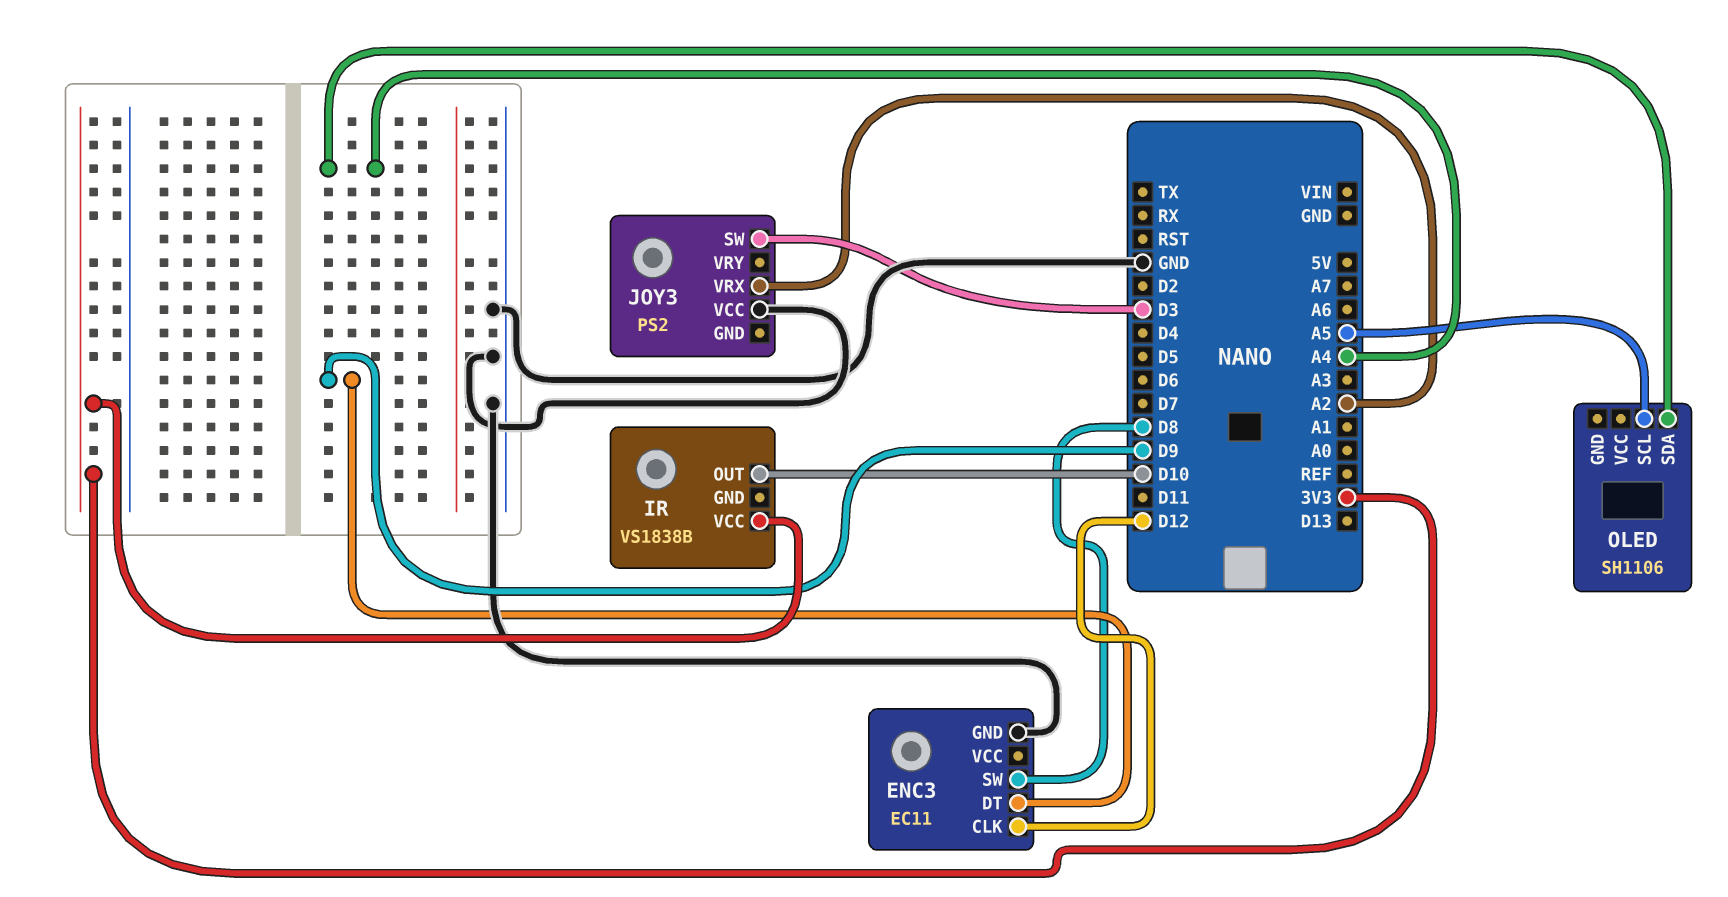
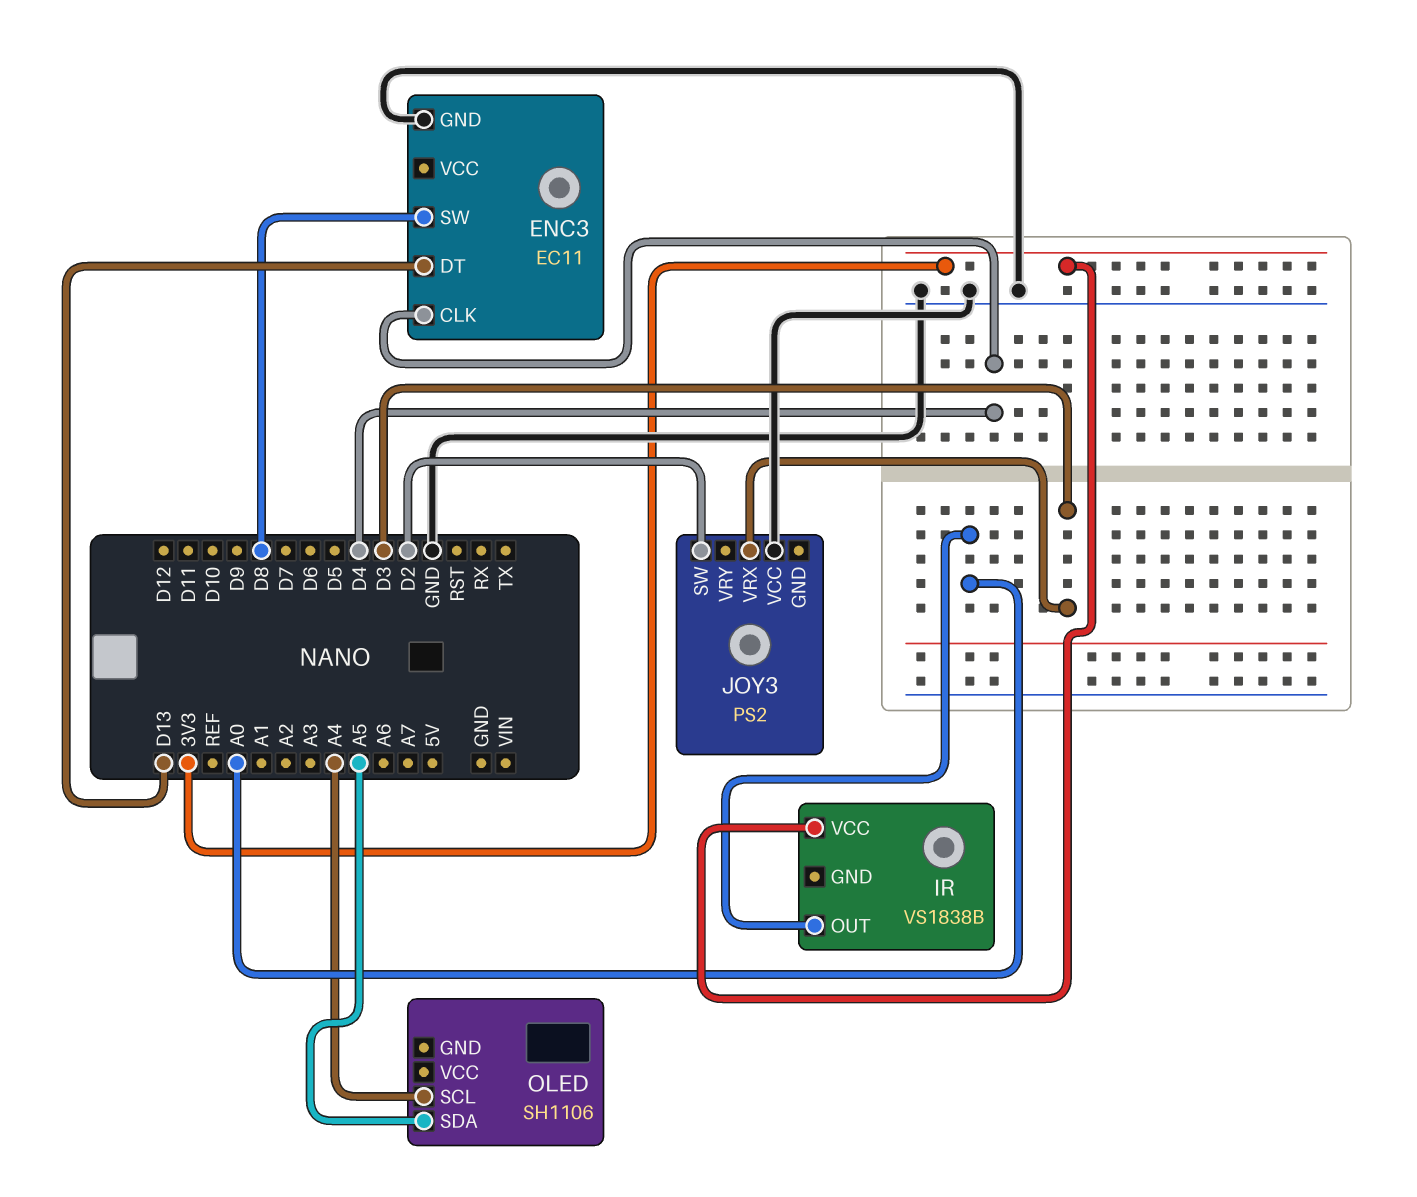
ENC3 pin CLK: D12 -> D4
ENC3 pin DT: D9 -> D13
IR pin OUT: D10 -> A0
JOY3 pin SW: D3 -> D2
JOY3 pin VRX: A2 -> D3
OLED pin SCL: A5 -> A4
OLED pin SDA: A4 -> A5

